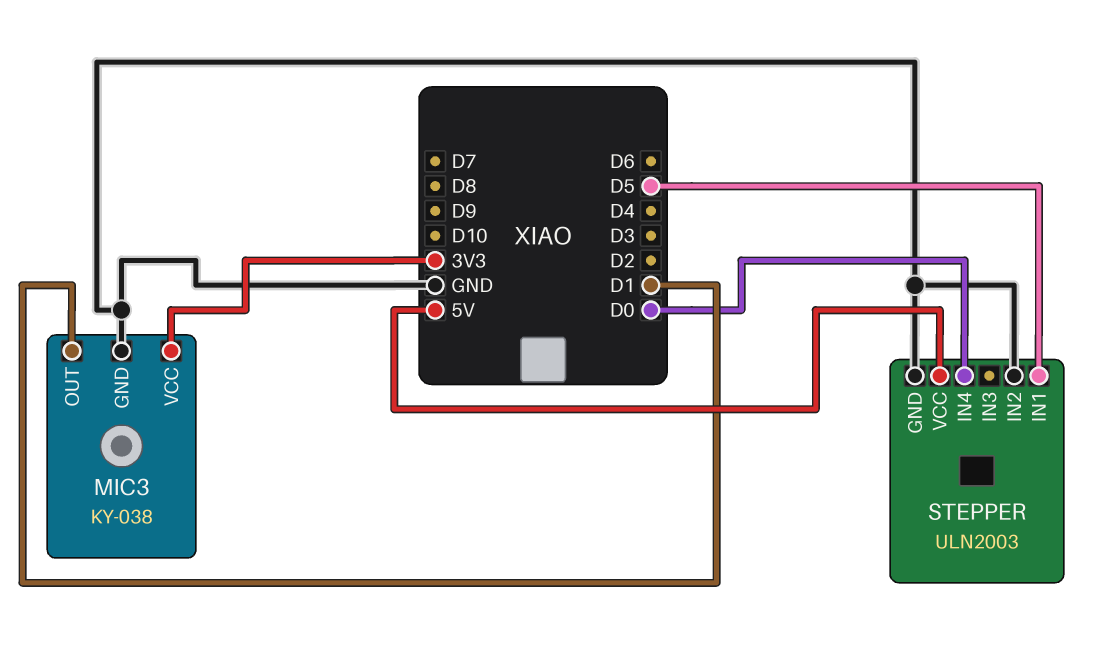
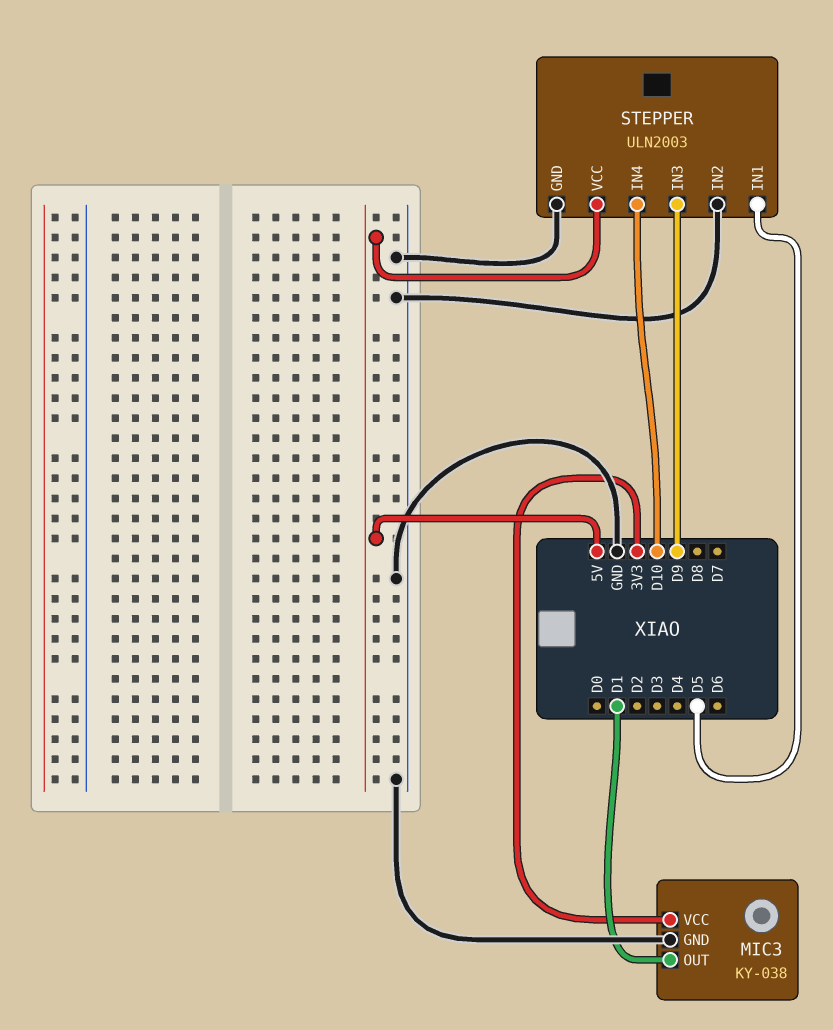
STEPPER pin IN3: none -> D9
STEPPER pin IN4: D0 -> D10

